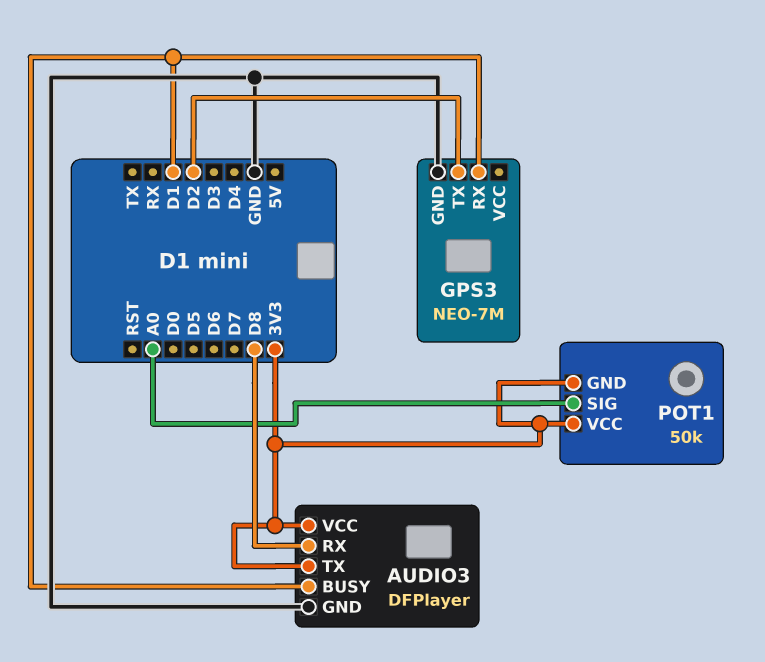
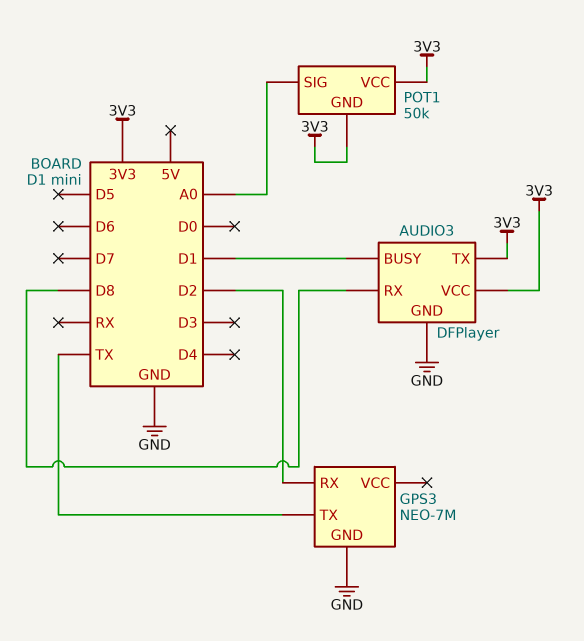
GPS3 pin RX: D1 -> D2
GPS3 pin TX: D2 -> TX

